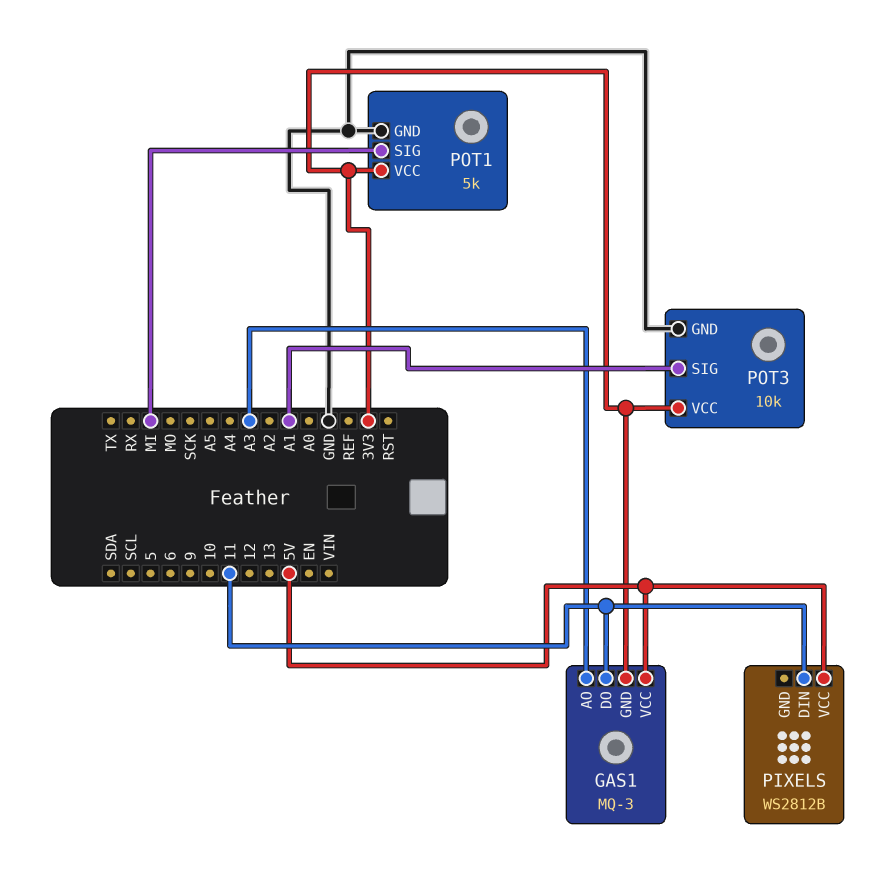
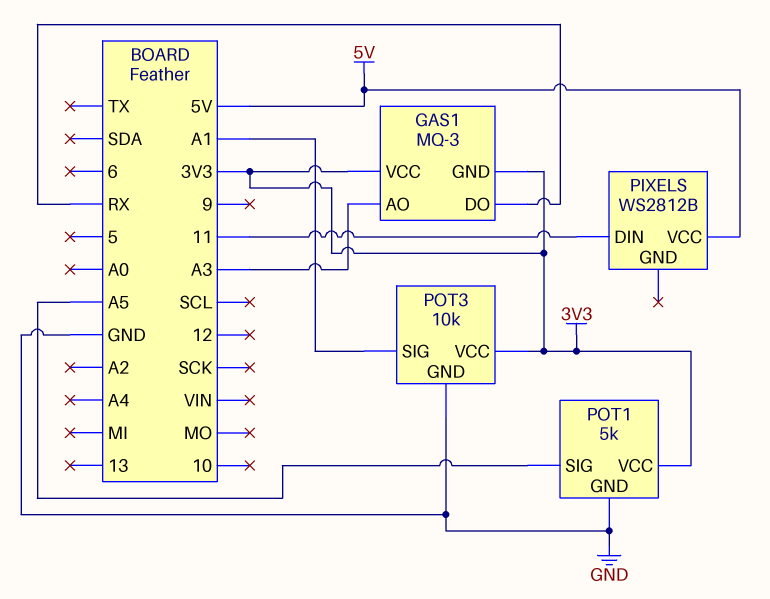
GAS1 pin DO: 11 -> RX
GAS1 pin VCC: 5V -> 3V3
POT1 pin SIG: MI -> A5

